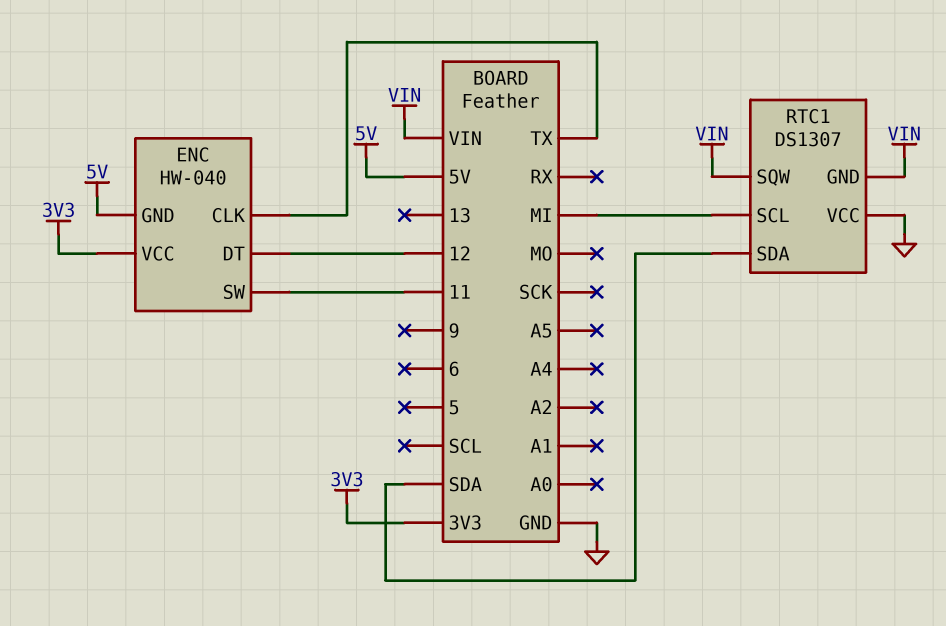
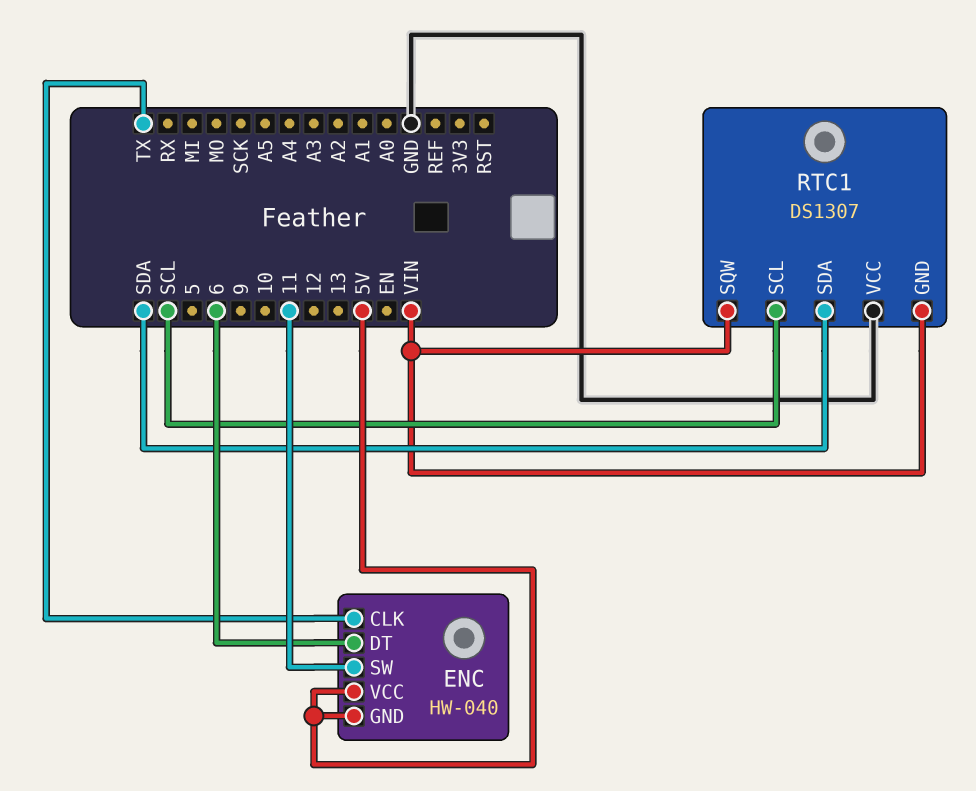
ENC pin DT: 12 -> 6
ENC pin VCC: 3V3 -> 5V
RTC1 pin SCL: MI -> SCL

